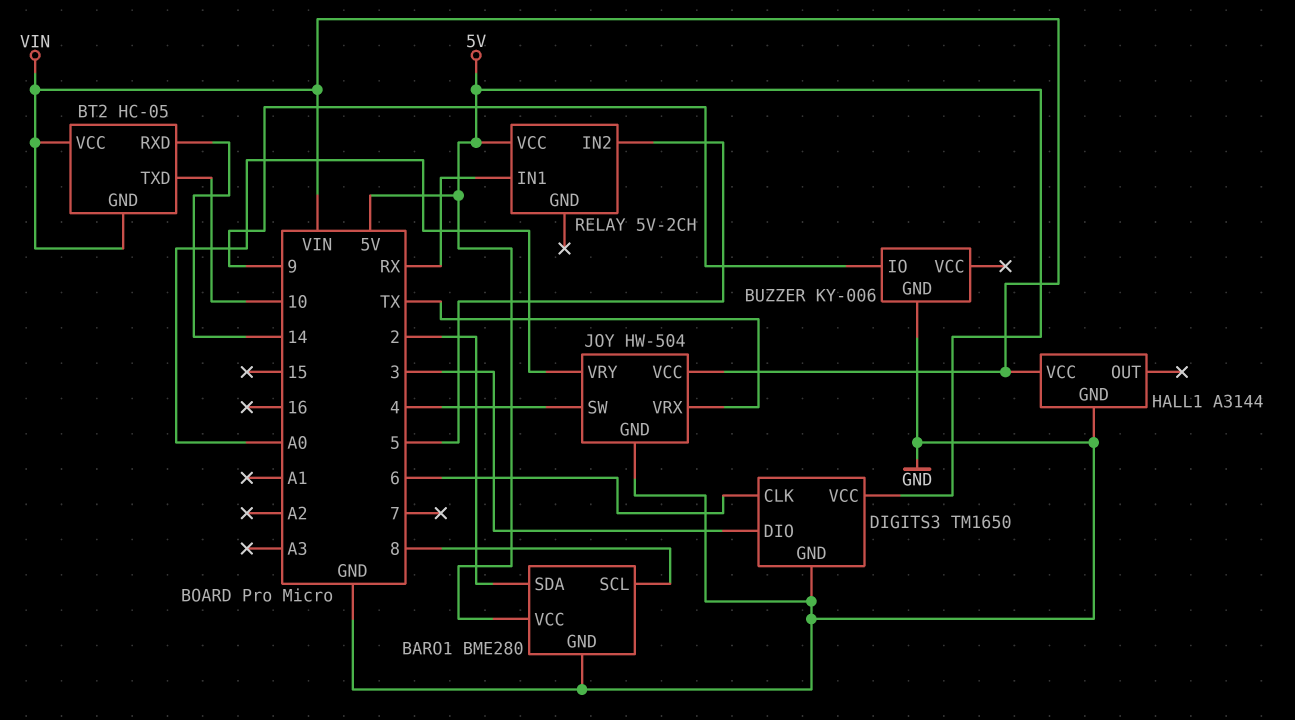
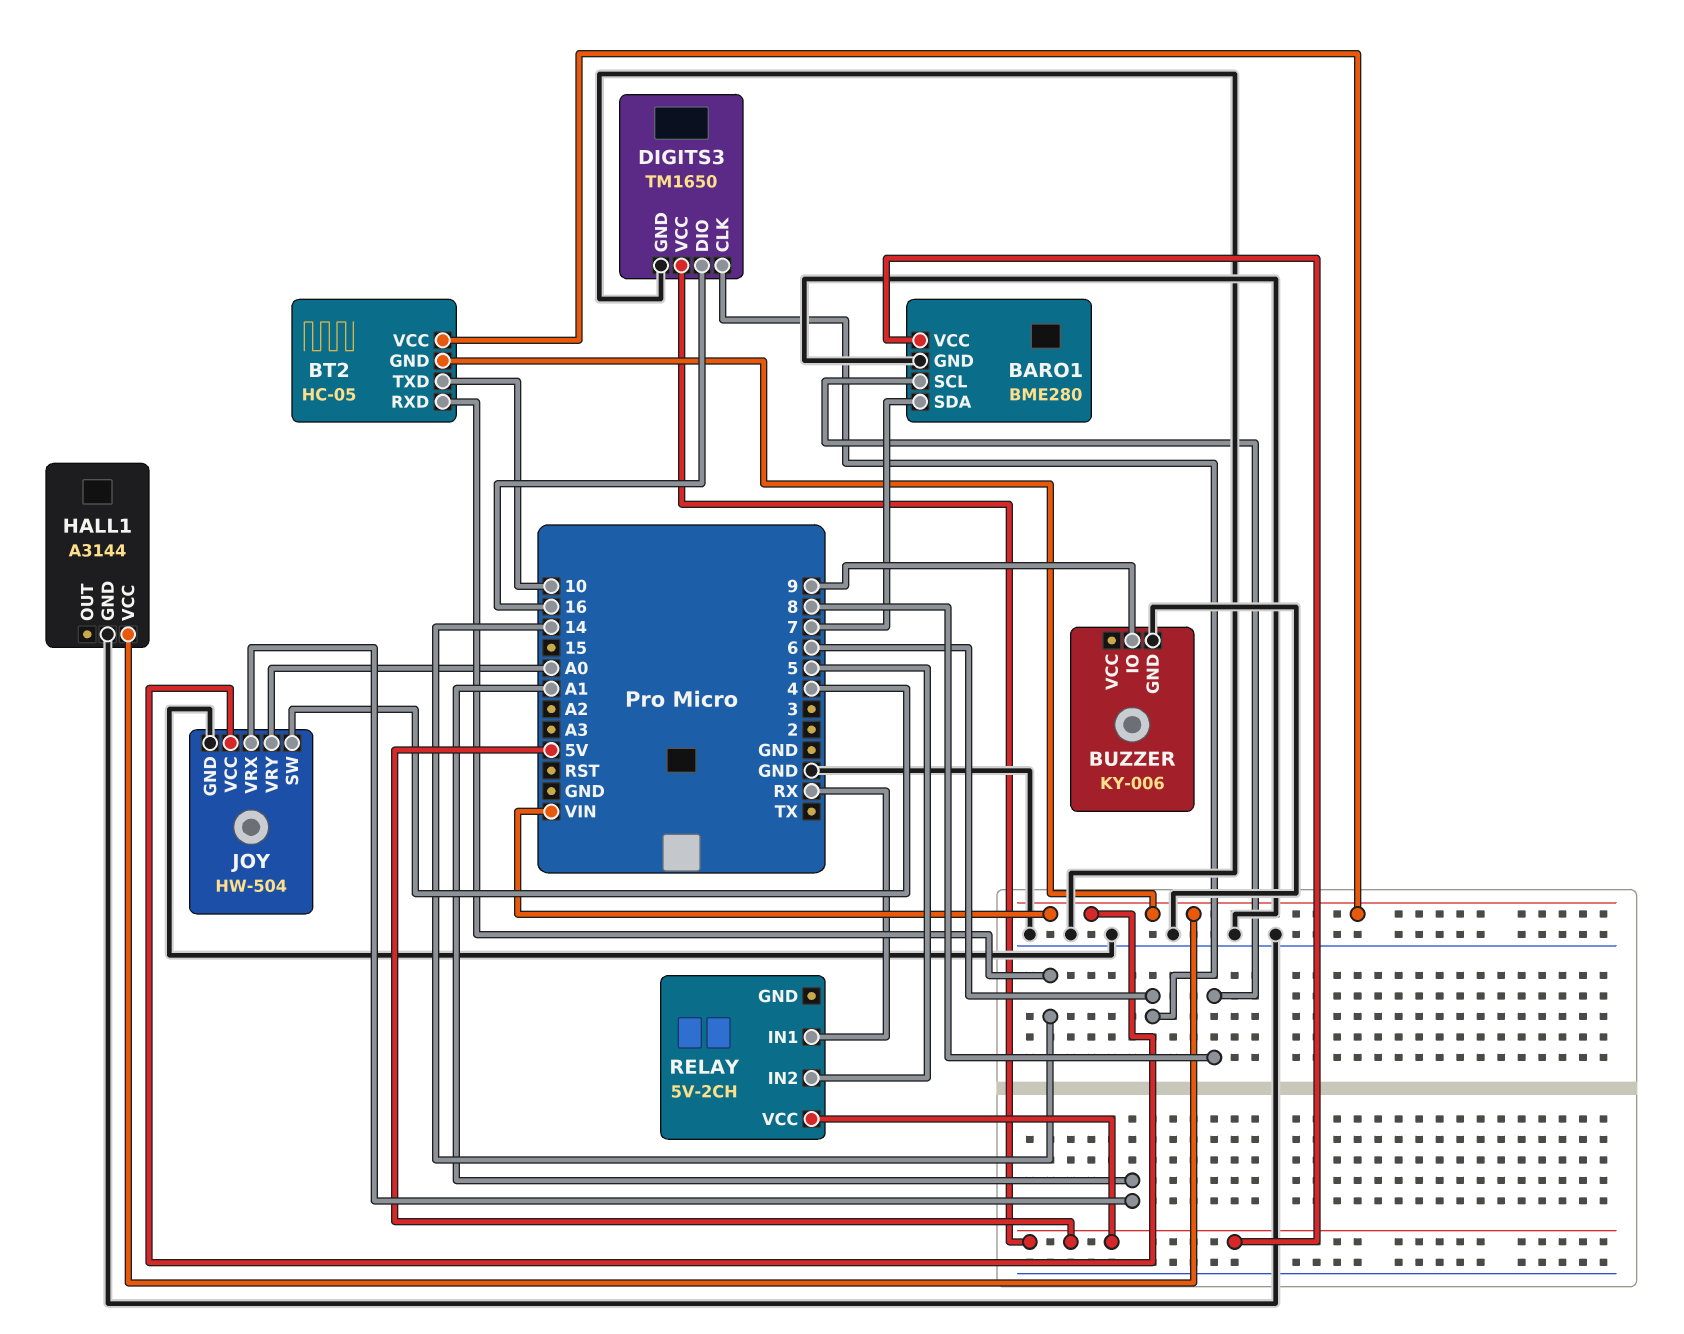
BARO1 pin SDA: 2 -> 7
DIGITS3 pin DIO: 3 -> 16
JOY pin VRX: TX -> A1

